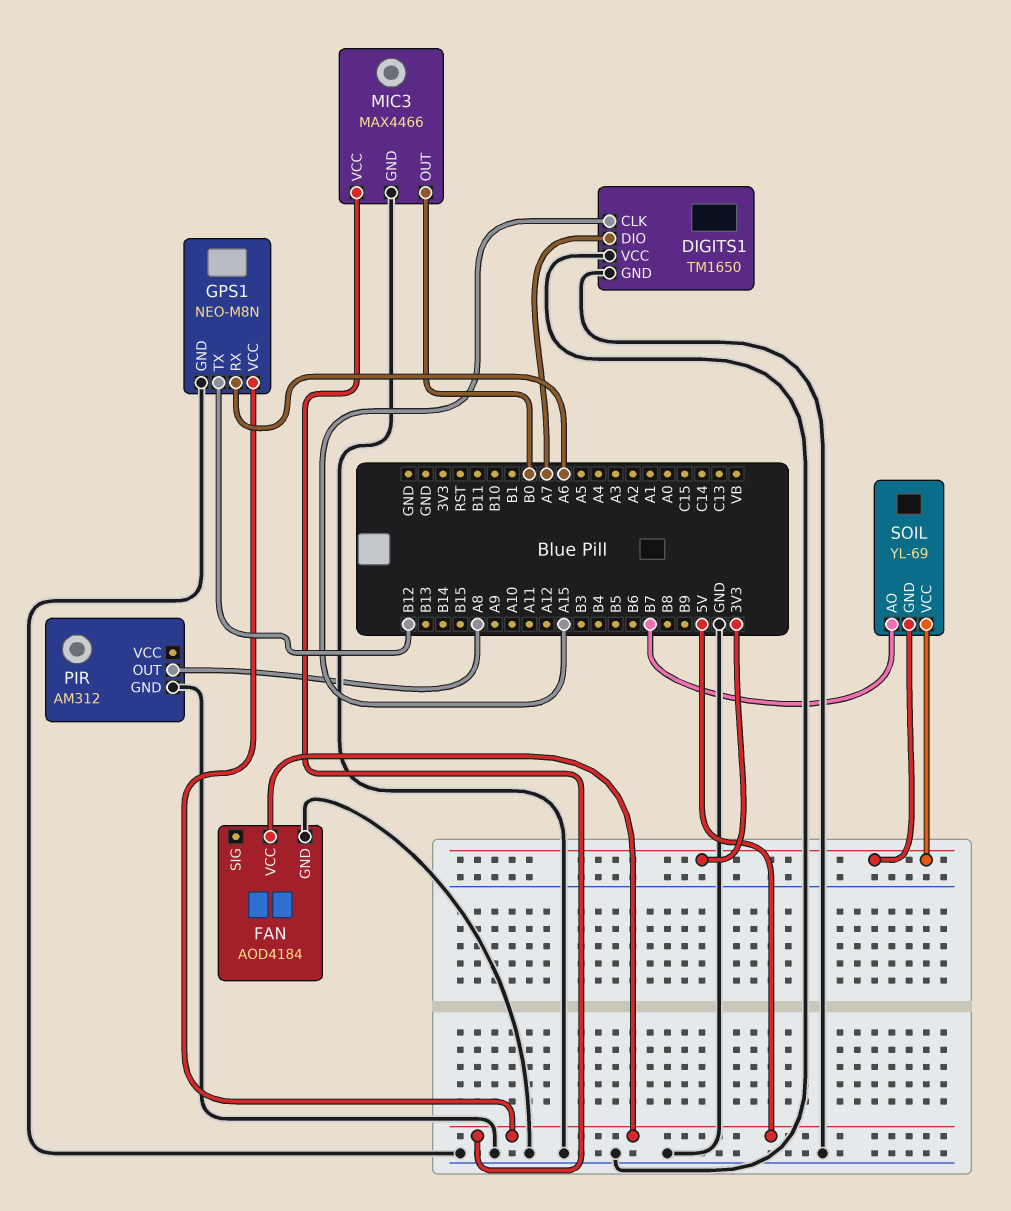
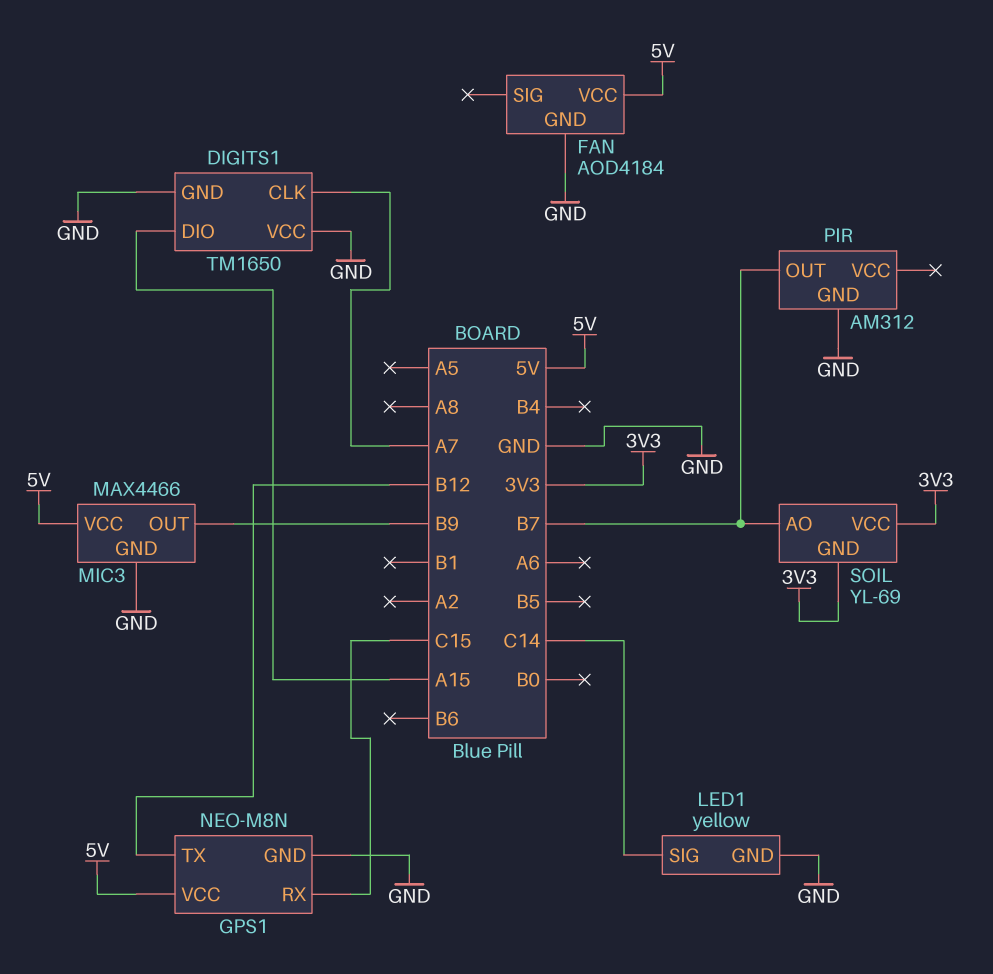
DIGITS1 pin CLK: A15 -> A7
DIGITS1 pin DIO: A7 -> A15
GPS1 pin RX: A6 -> C15
LED1: none -> yellow
LED1 pin GND: none -> GND
LED1 pin SIG: none -> C14
MIC3 pin OUT: B0 -> B9
PIR pin OUT: A8 -> B7

